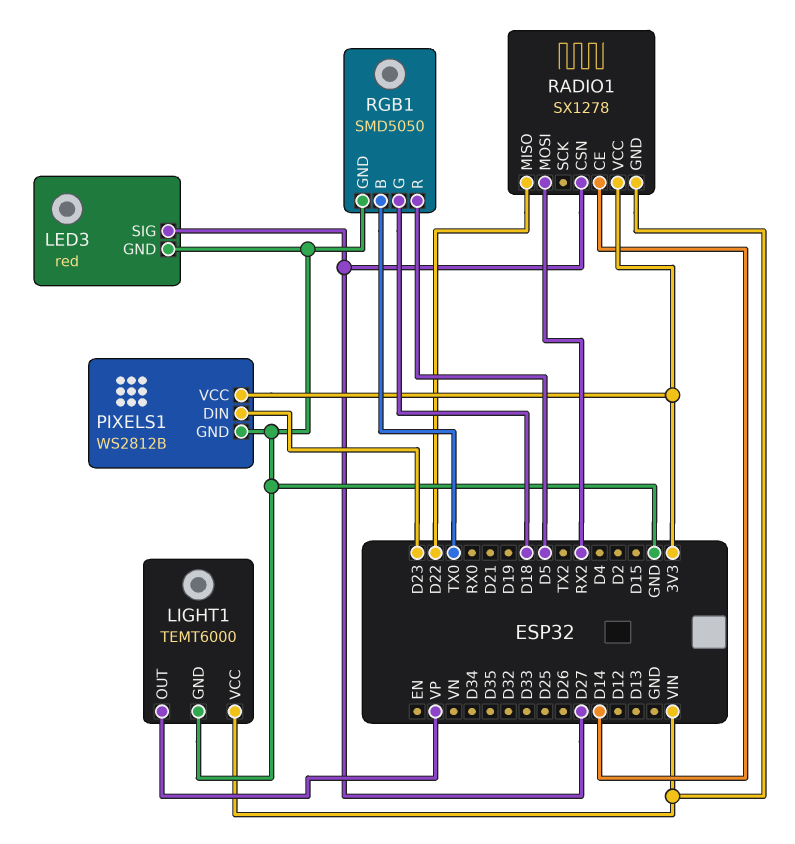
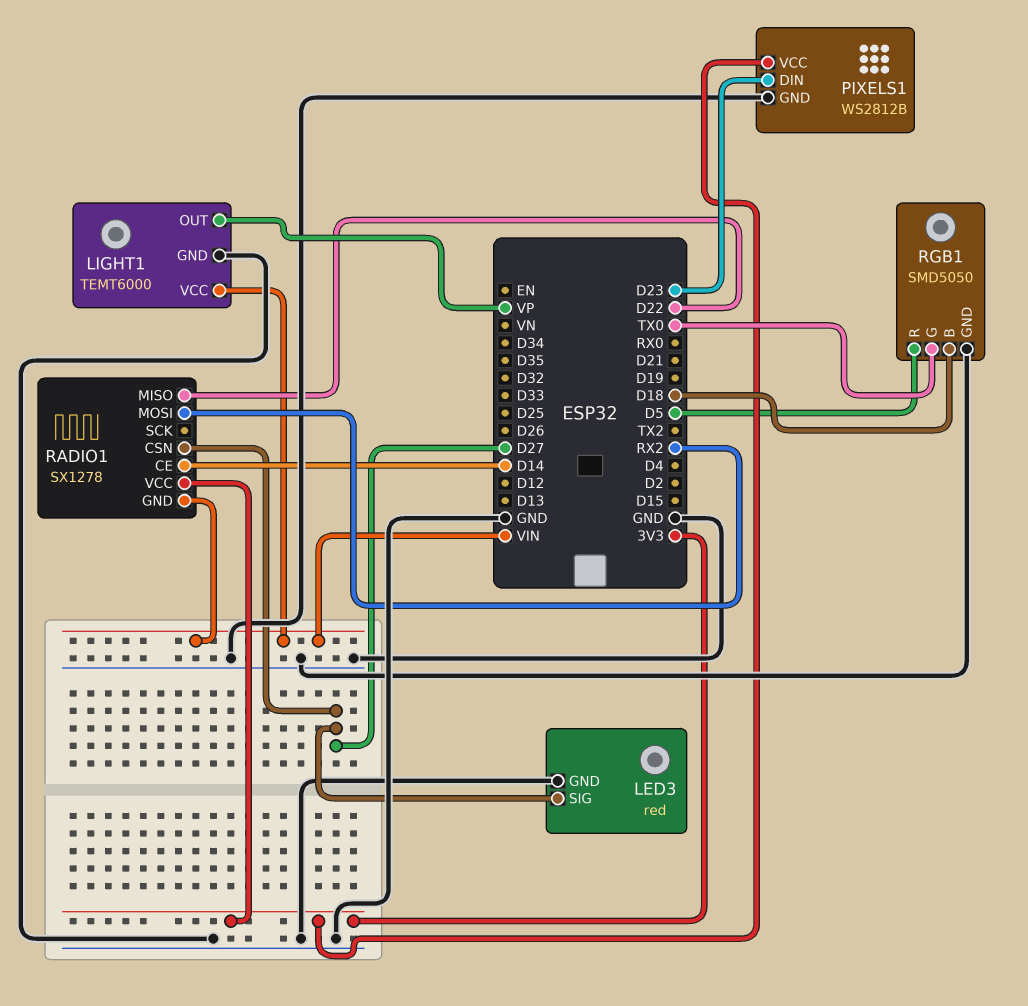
RGB1 pin B: TX0 -> D18
RGB1 pin G: D18 -> TX0

